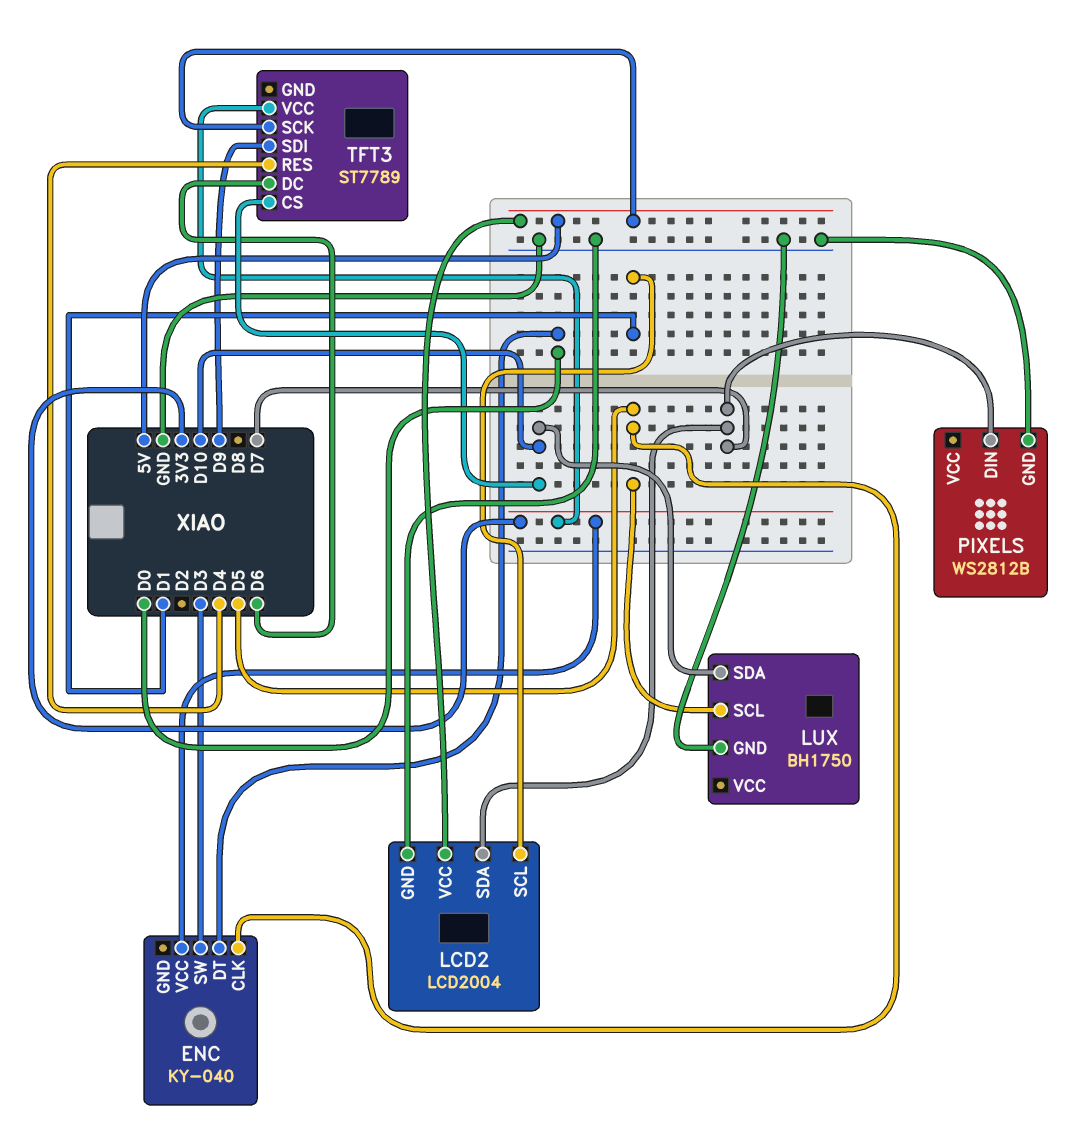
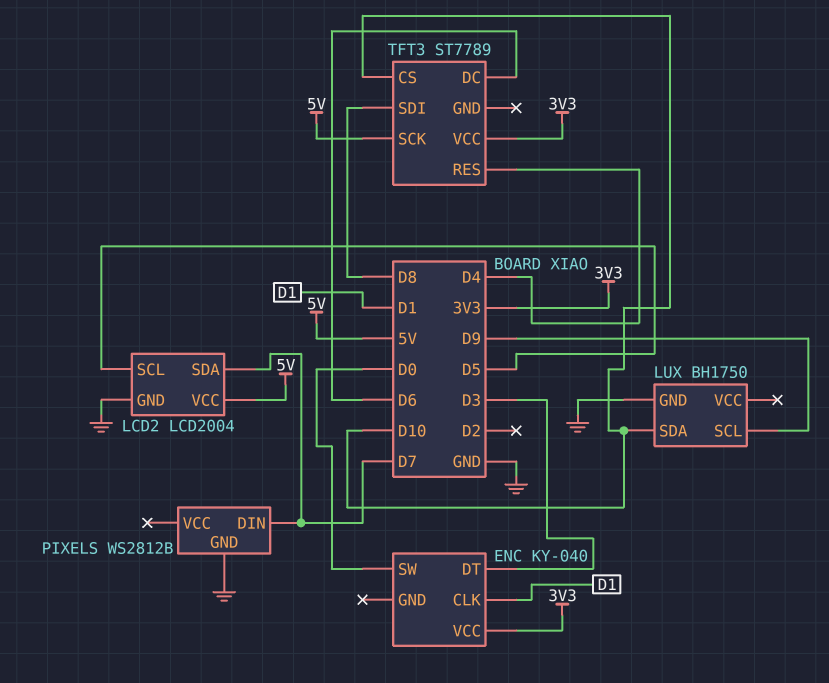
ENC pin CLK: D5 -> D1
ENC pin DT: D0 -> D3
ENC pin SW: D3 -> D0
LCD2 pin SCL: D1 -> D5
LUX pin SCL: D5 -> D9
TFT3 pin SDI: D9 -> D8

